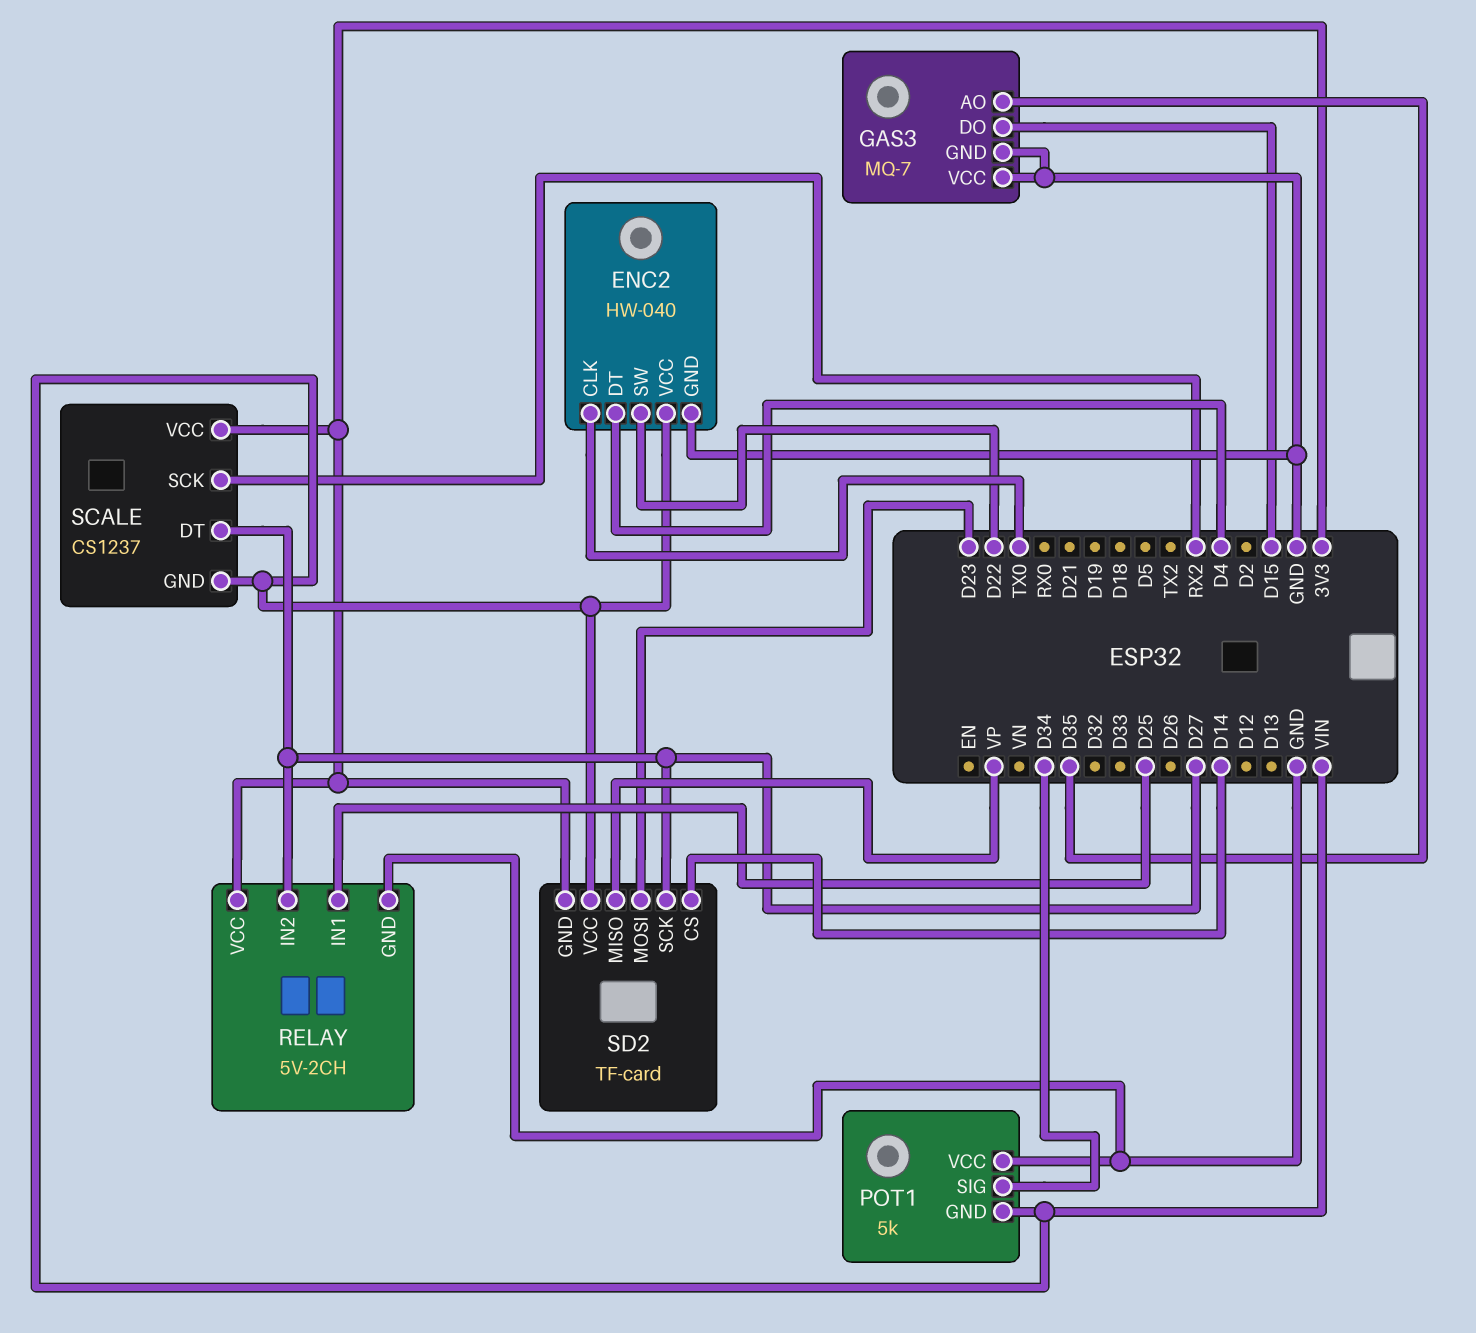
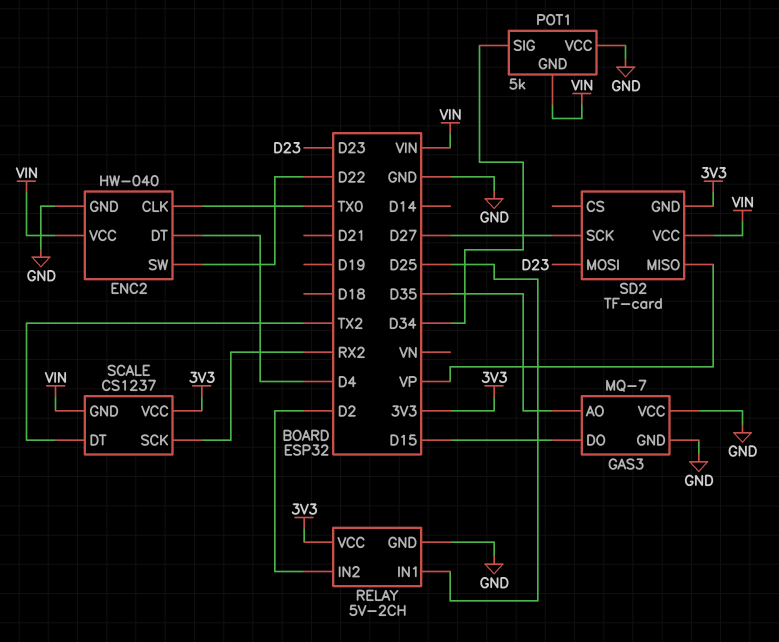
RELAY pin IN2: D27 -> D2
SCALE pin DT: D27 -> TX2
SD2 pin CS: D14 -> none

